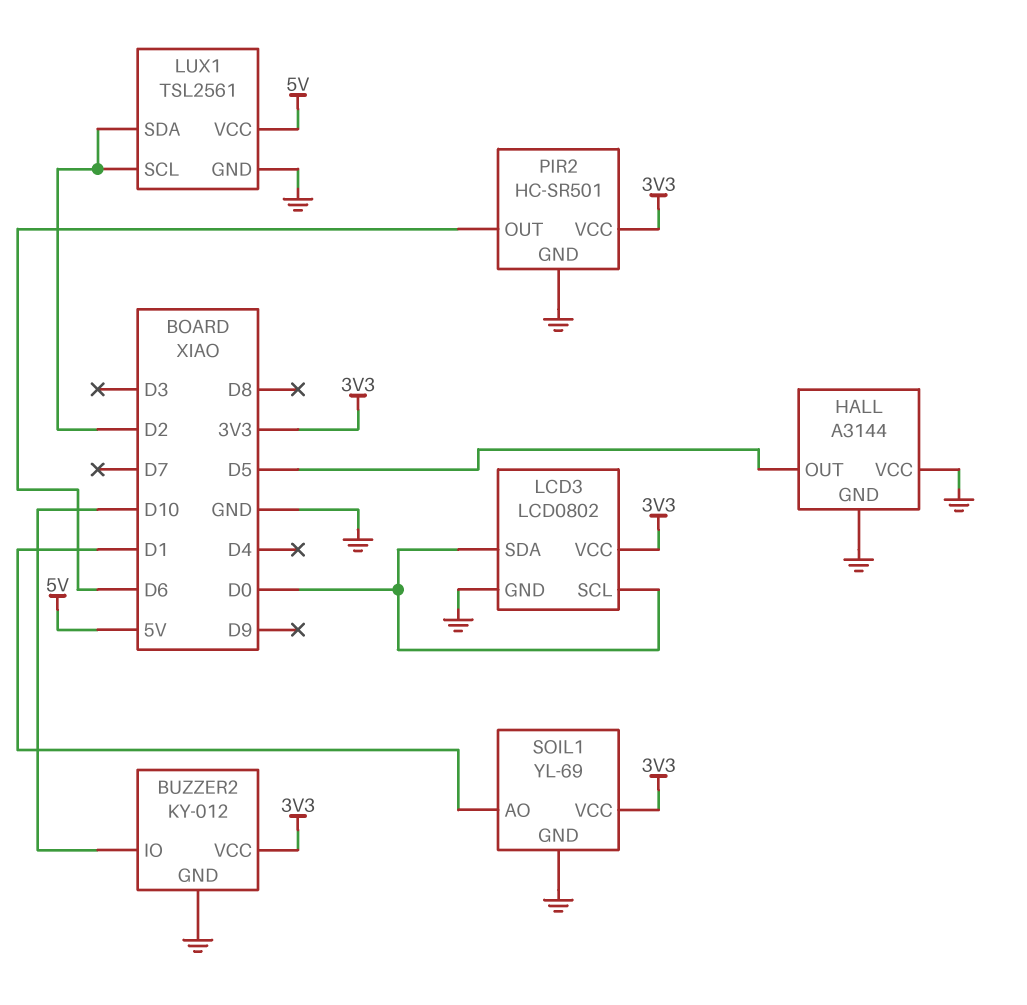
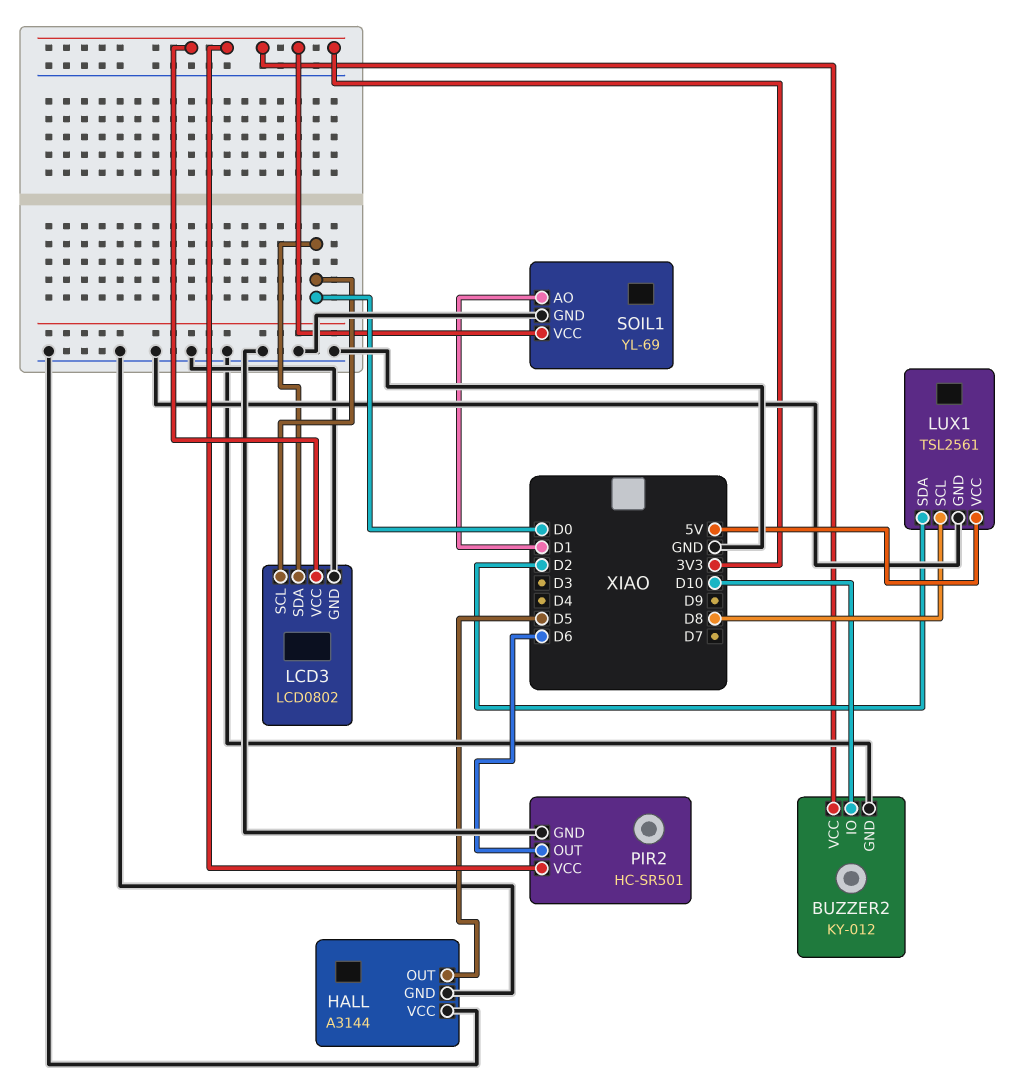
LUX1 pin SCL: D2 -> D8

